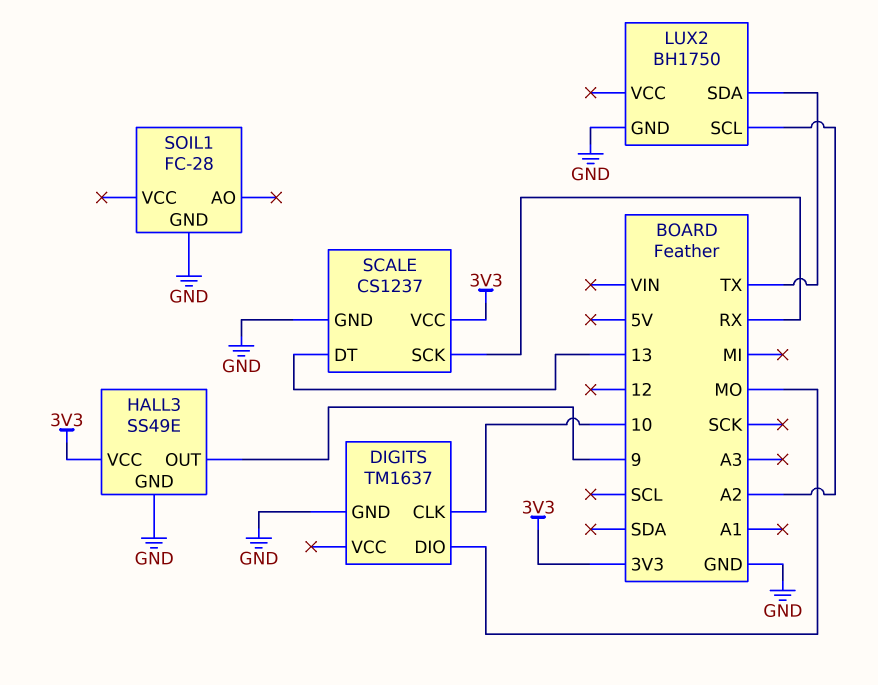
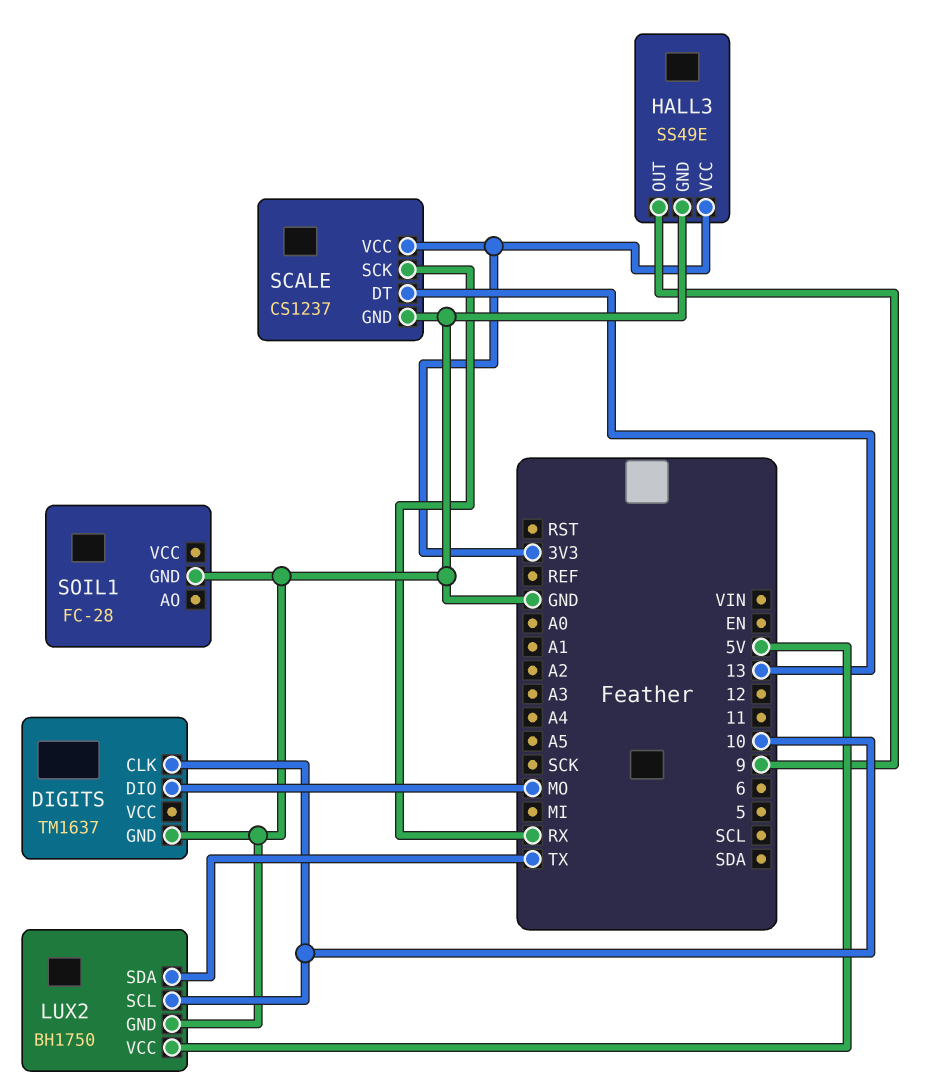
LUX2 pin SCL: A2 -> 10
LUX2 pin VCC: none -> 5V

